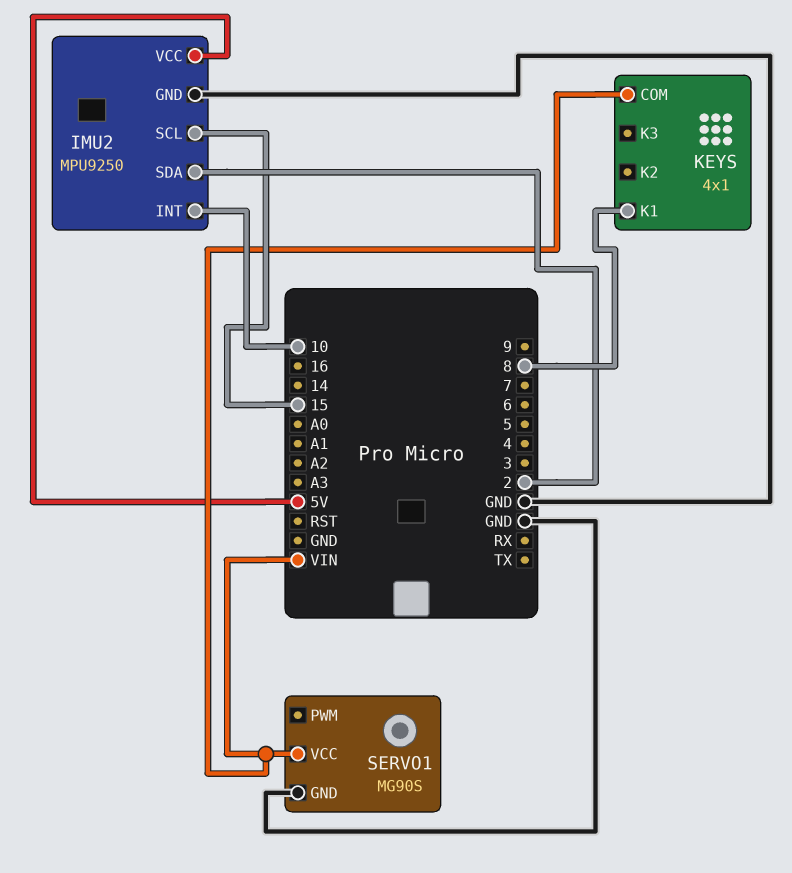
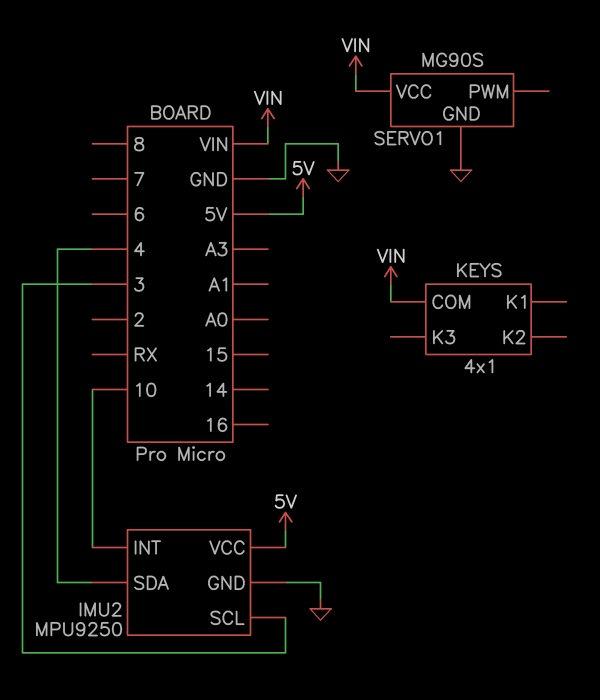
IMU2 pin SCL: 15 -> 3
IMU2 pin SDA: 2 -> 4
KEYS pin K1: 8 -> none

